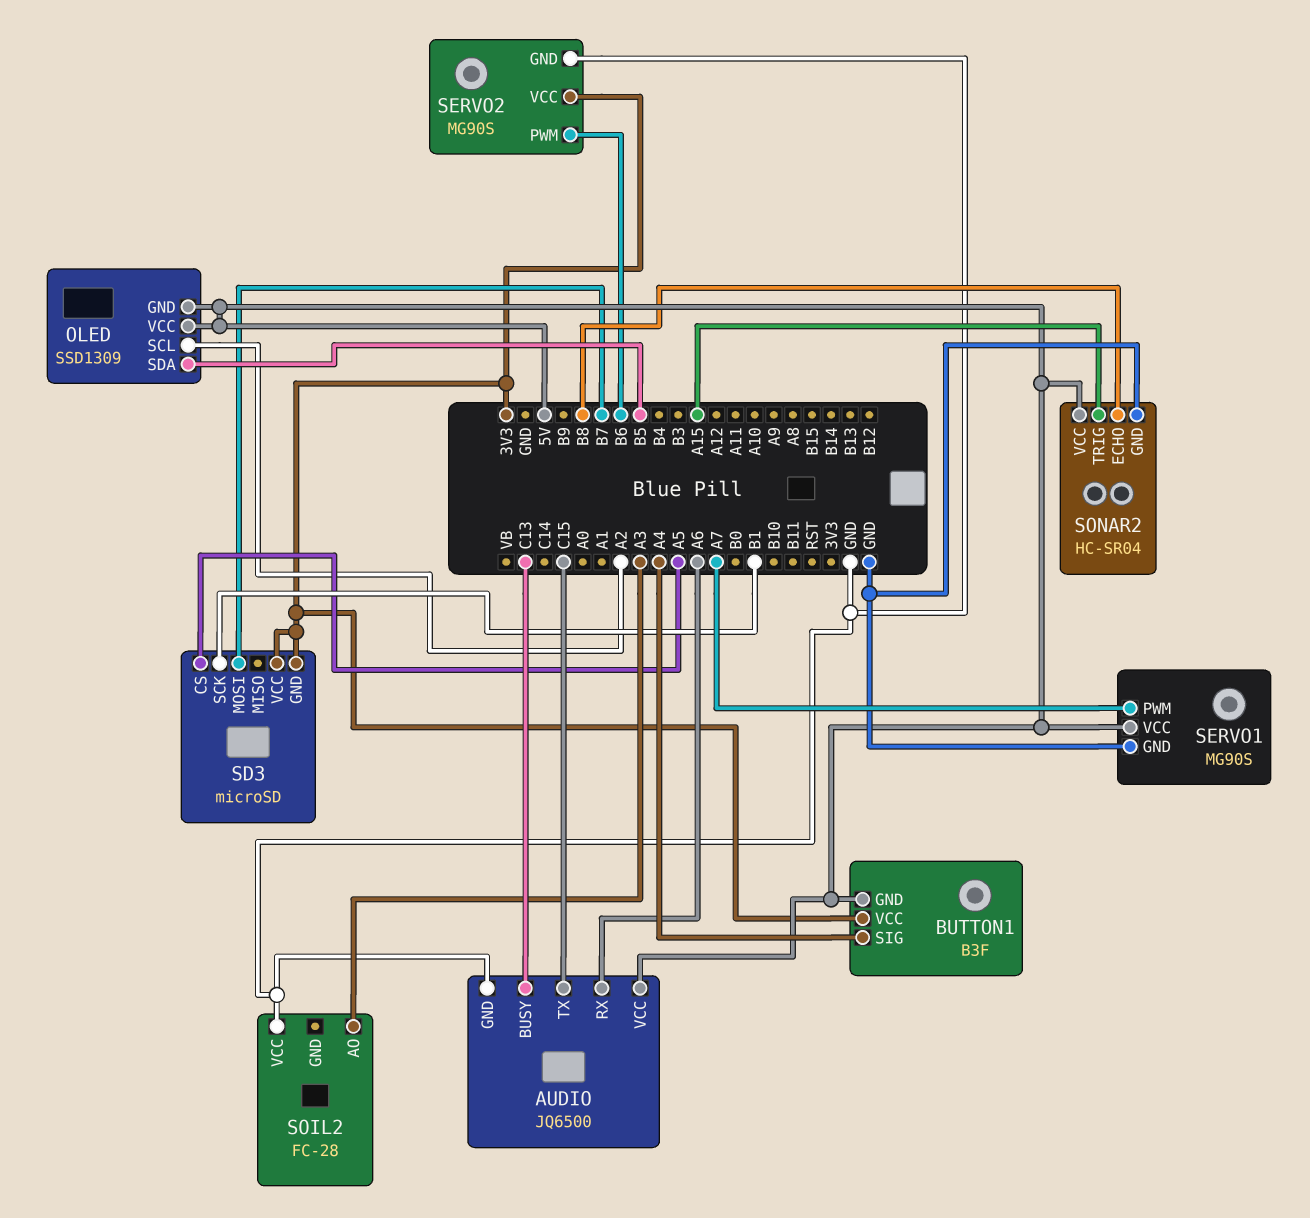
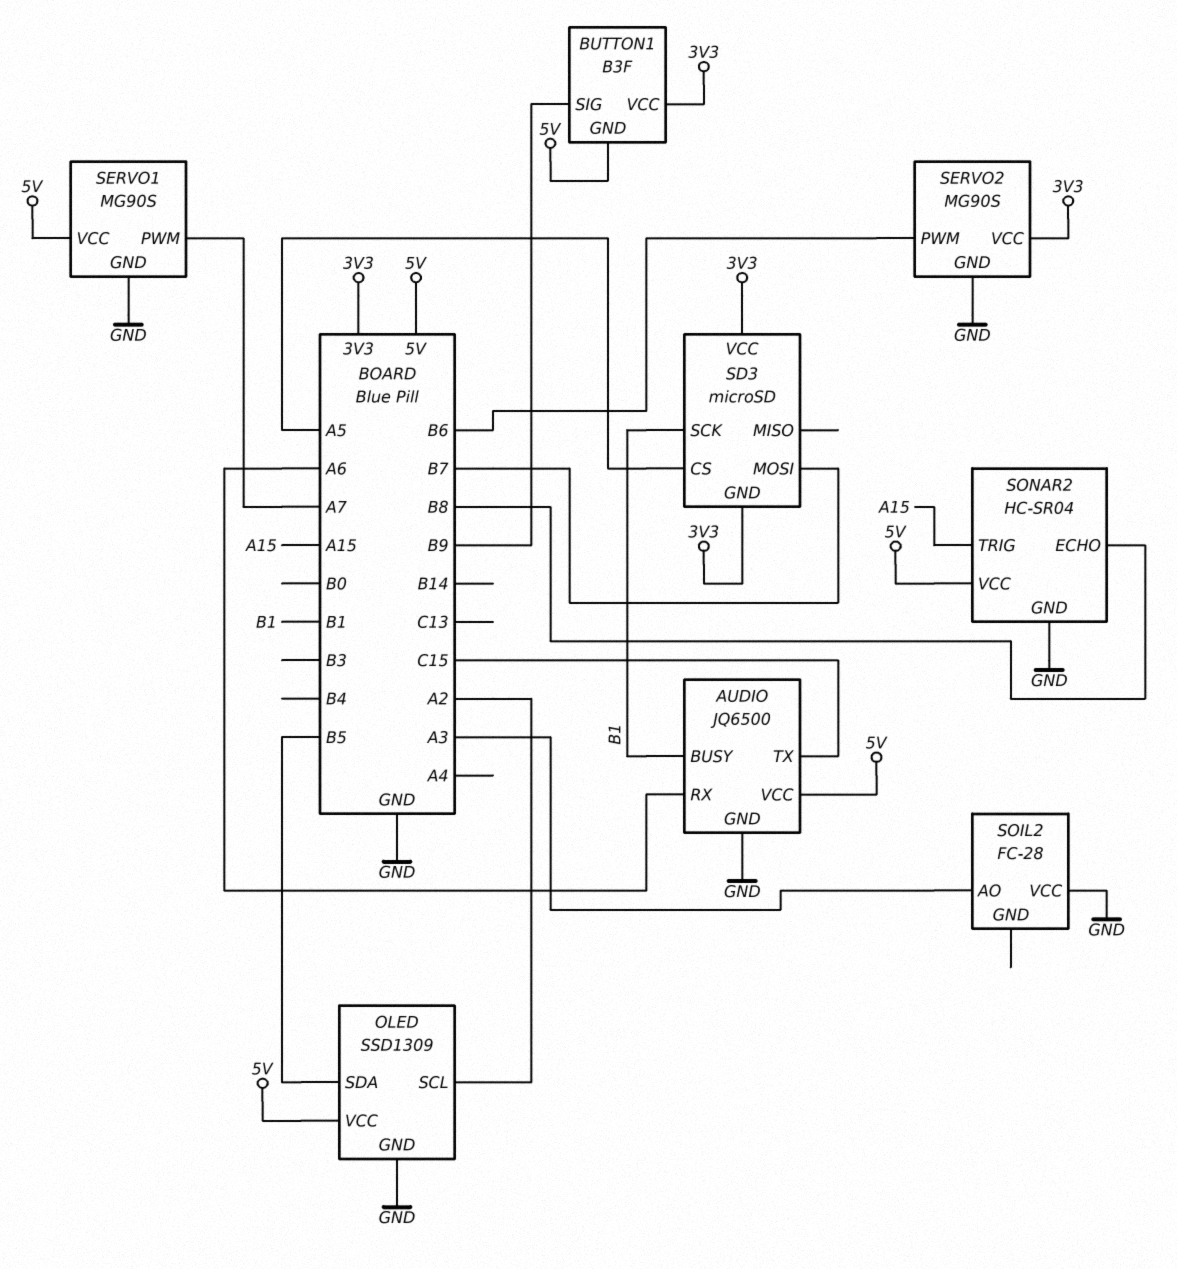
AUDIO pin BUSY: C13 -> B1
BUTTON1 pin SIG: A4 -> B9
OLED pin GND: 5V -> GND

